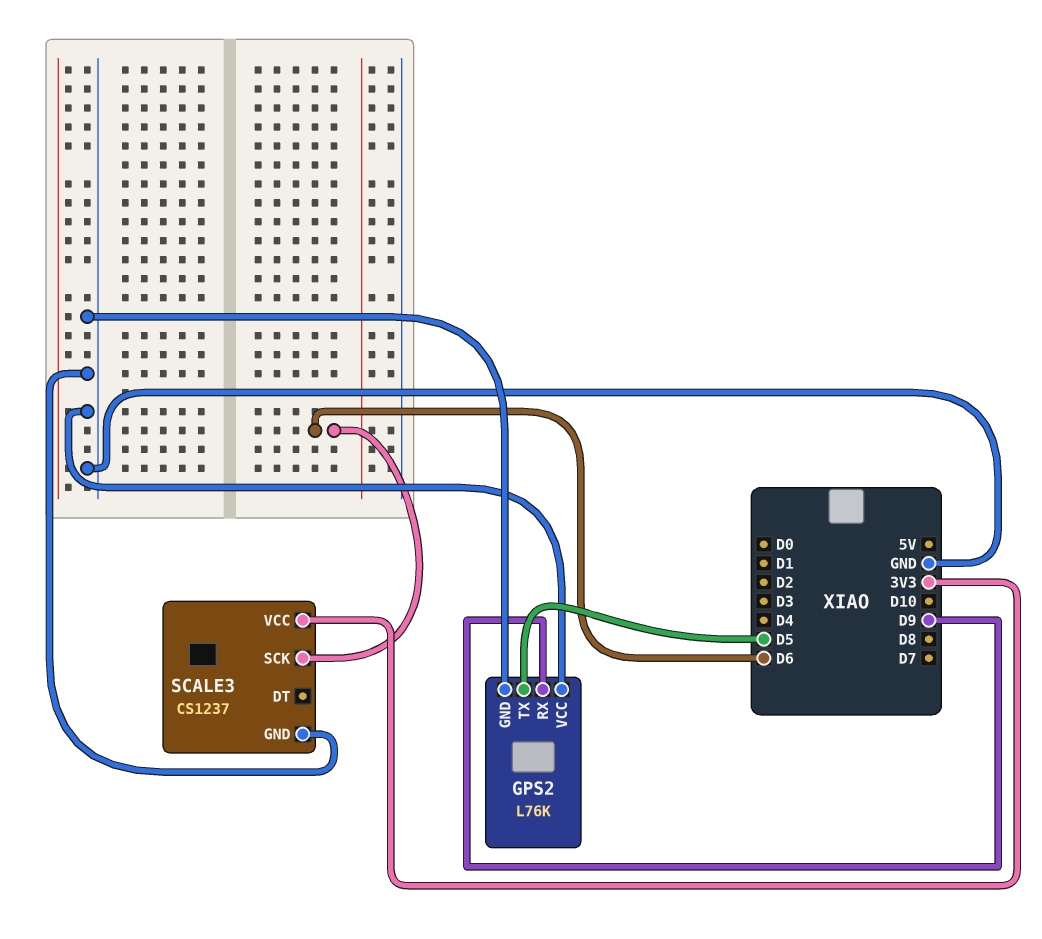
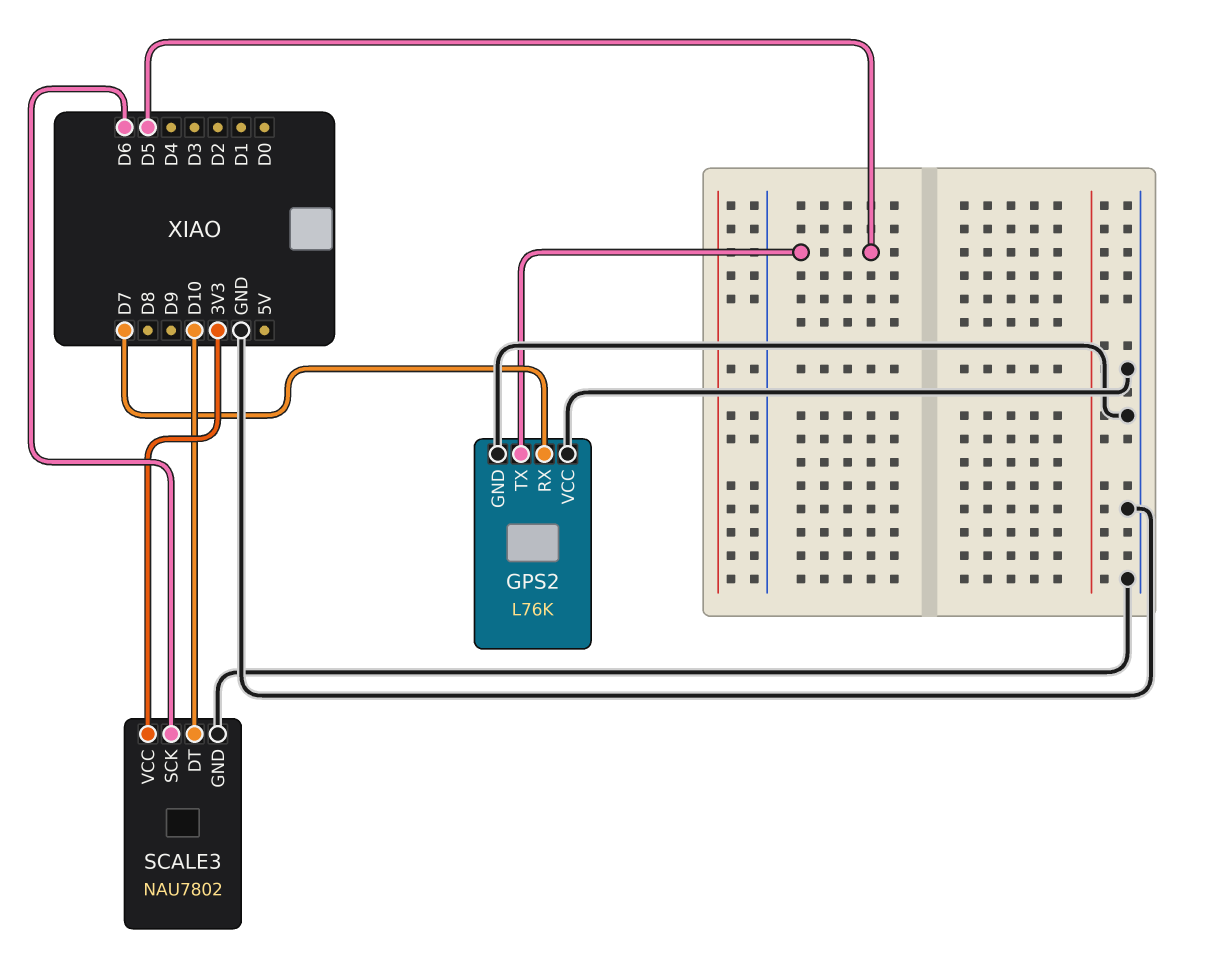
GPS2 pin RX: D9 -> D7
SCALE3: CS1237 -> NAU7802
SCALE3 pin DT: none -> D10

